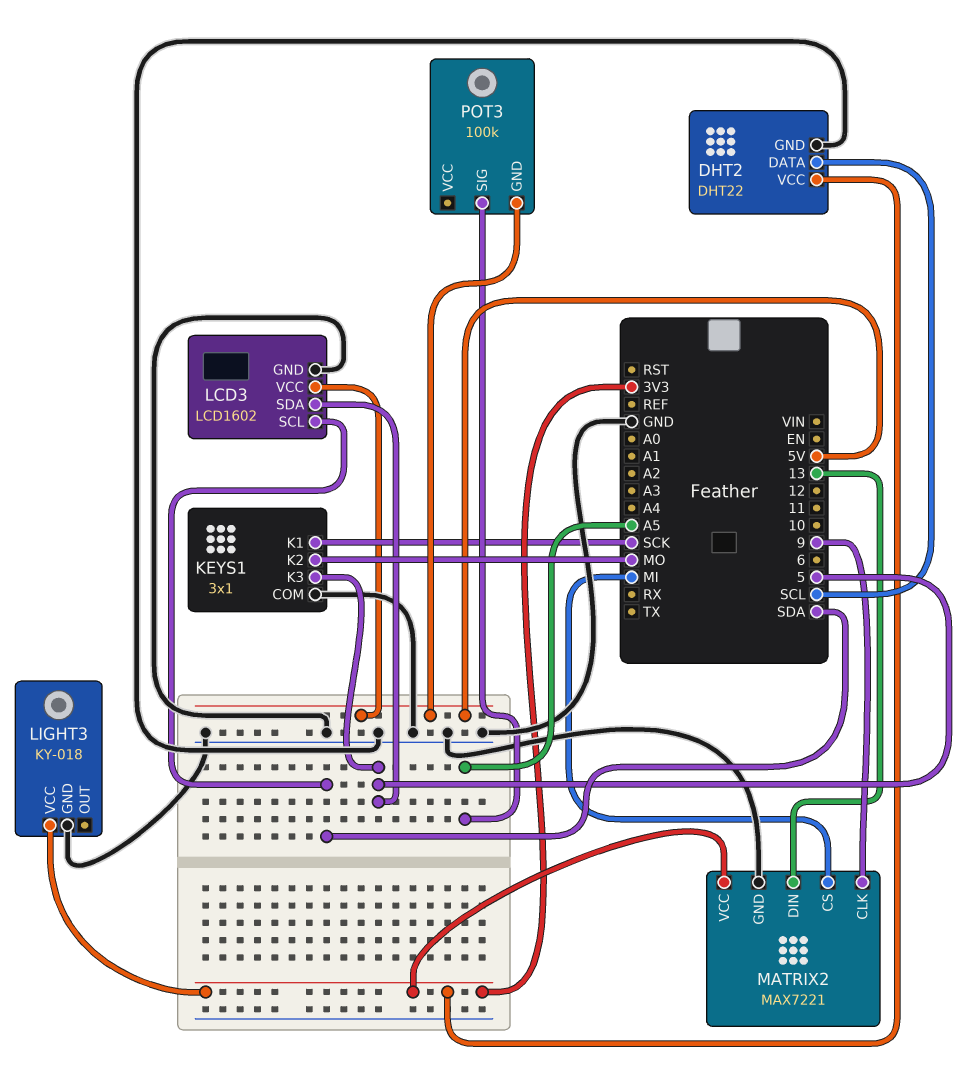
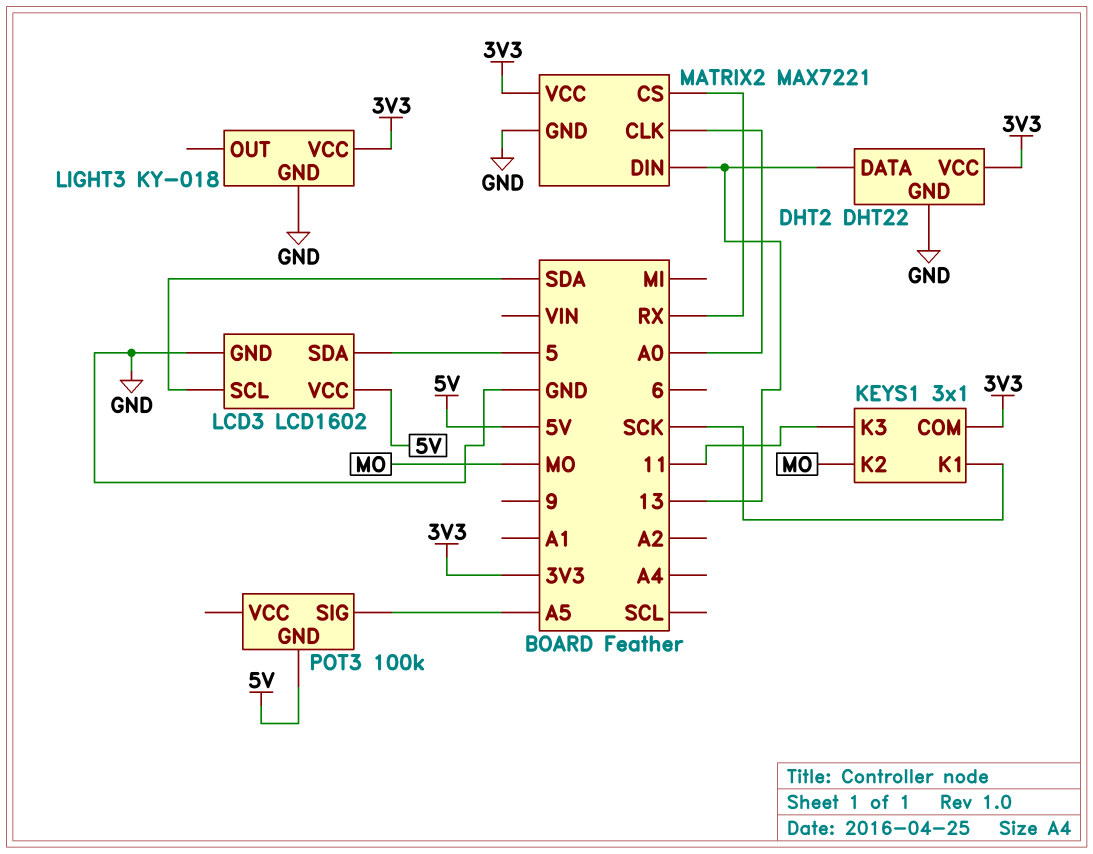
DHT2 pin DATA: SCL -> 13
KEYS1 pin COM: GND -> 3V3
KEYS1 pin K3: 5 -> 11
MATRIX2 pin CLK: 9 -> A0
MATRIX2 pin CS: MI -> RX

